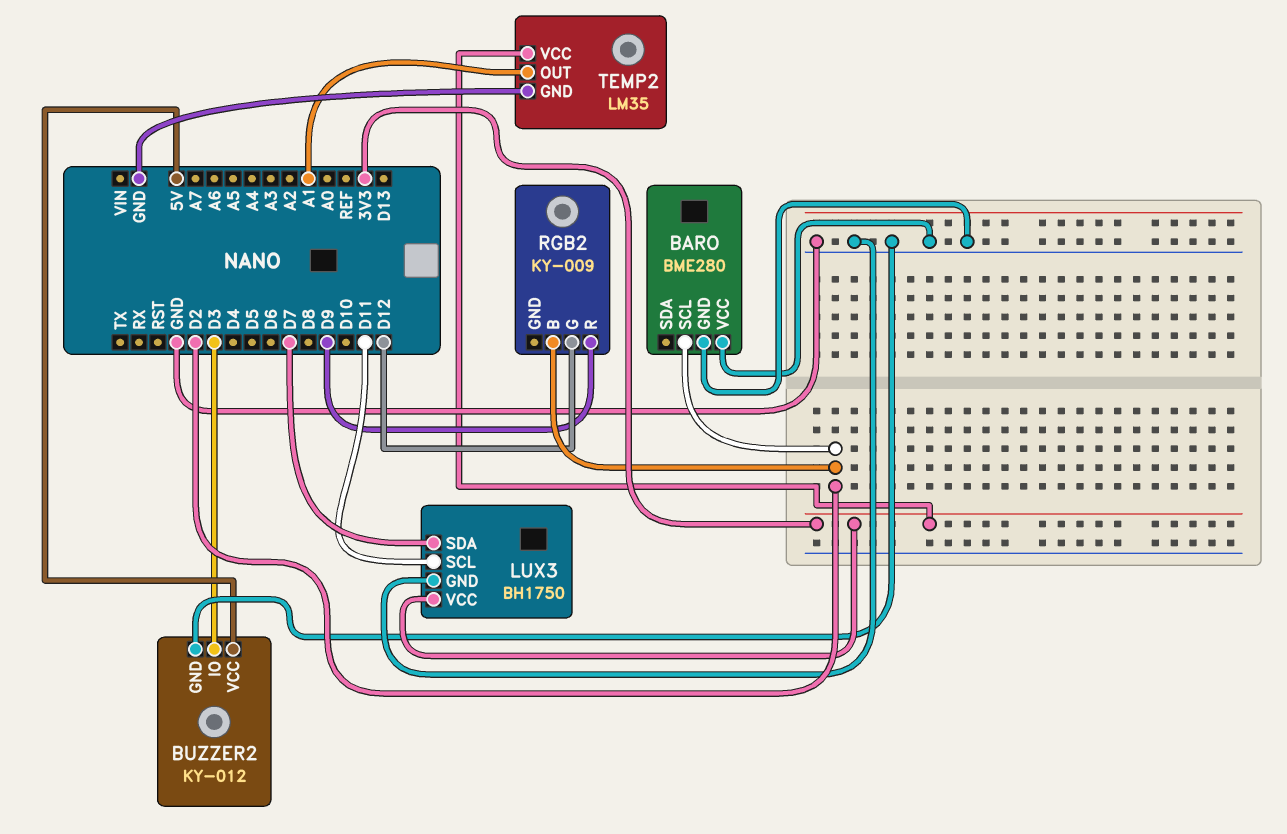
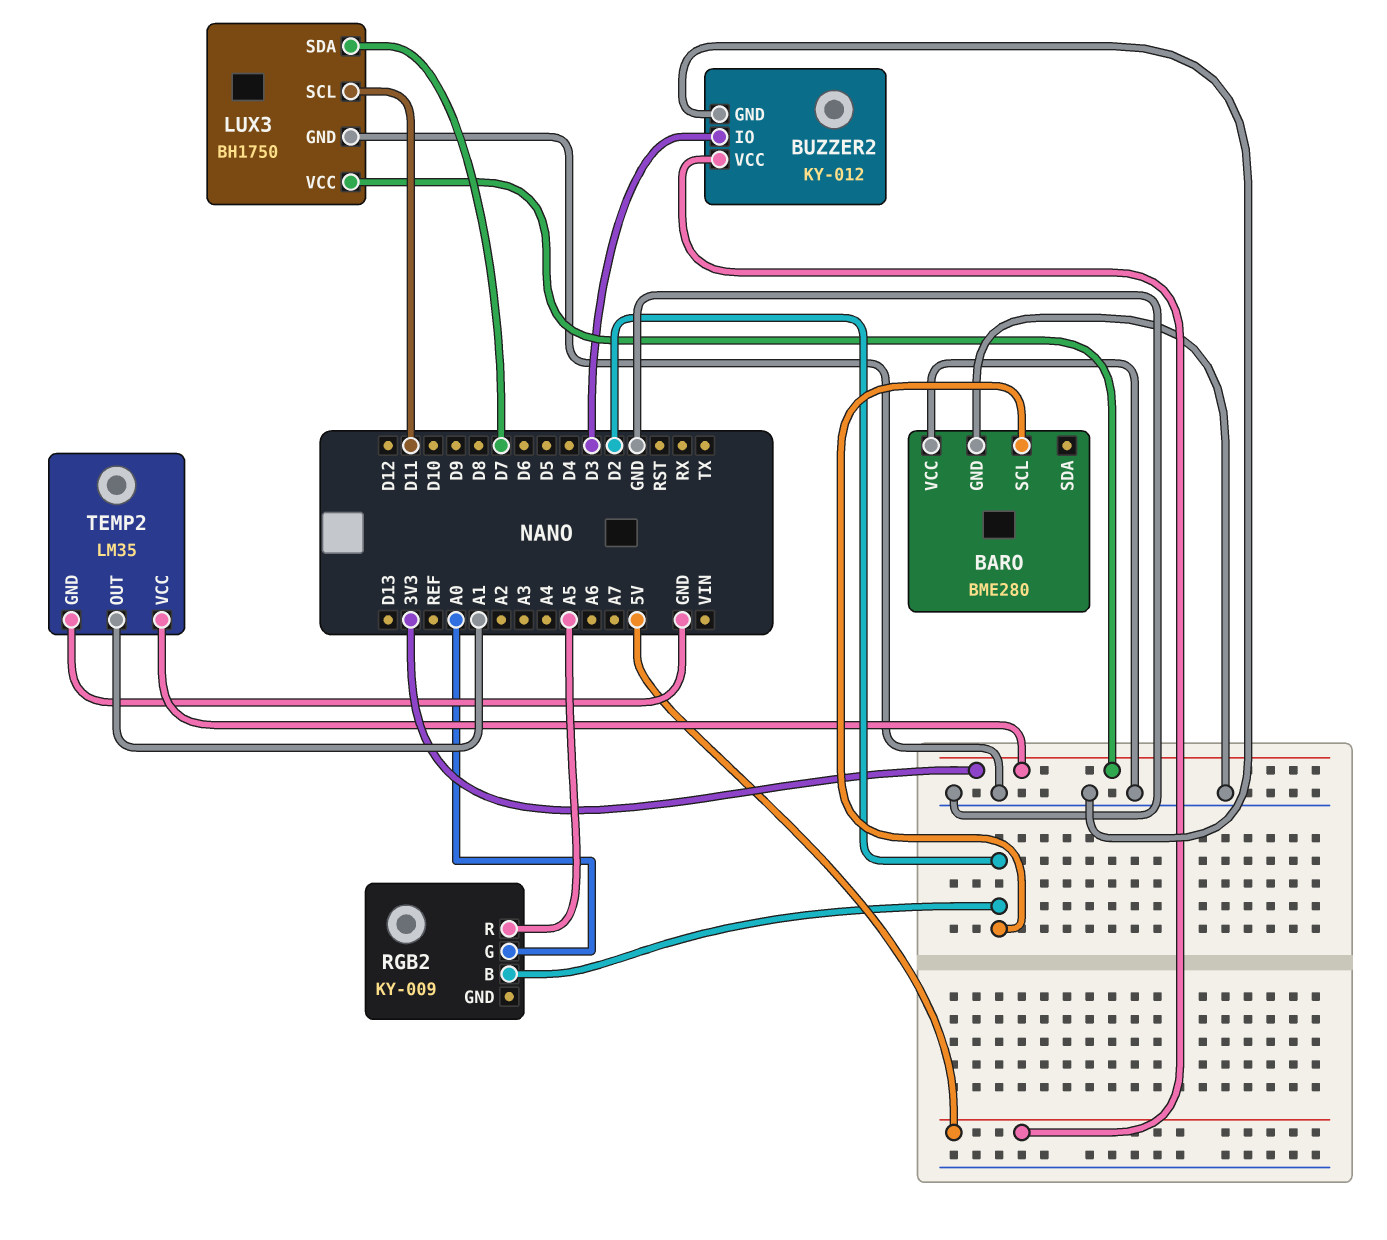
RGB2 pin G: D12 -> A0
RGB2 pin R: D9 -> A5

